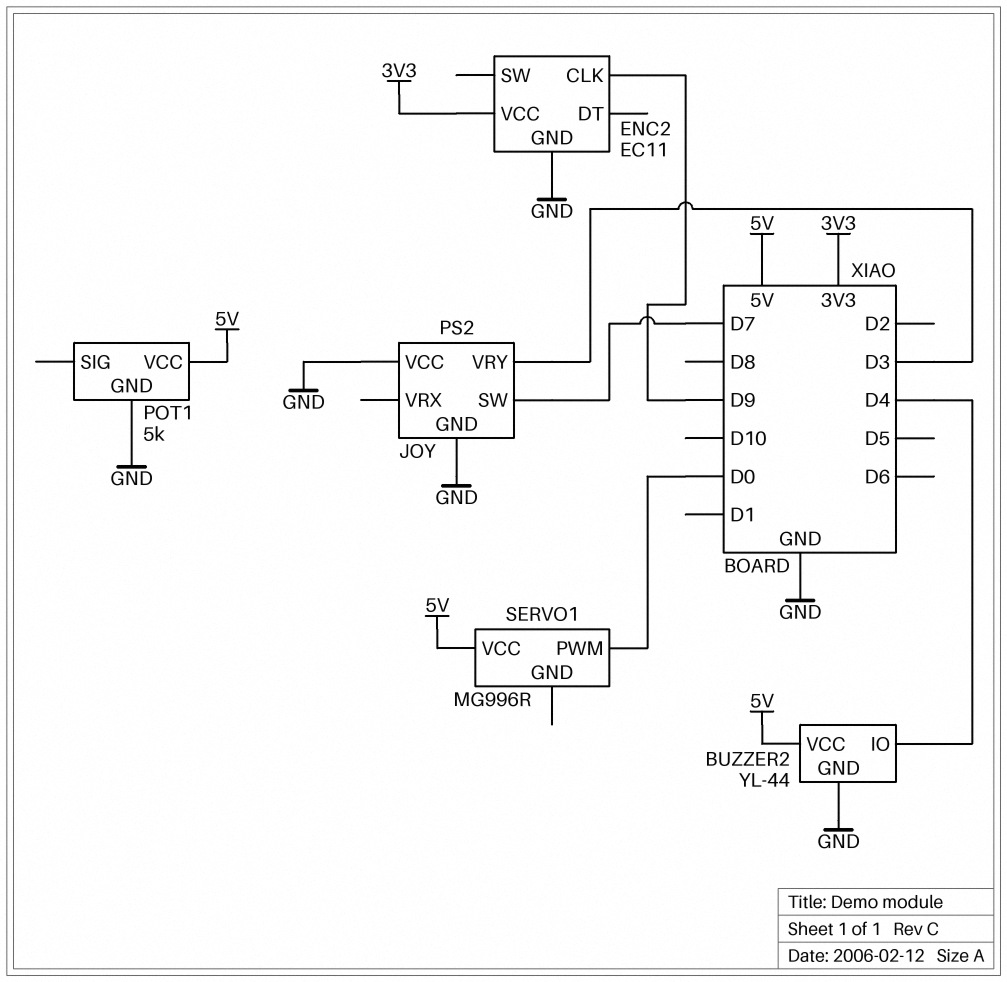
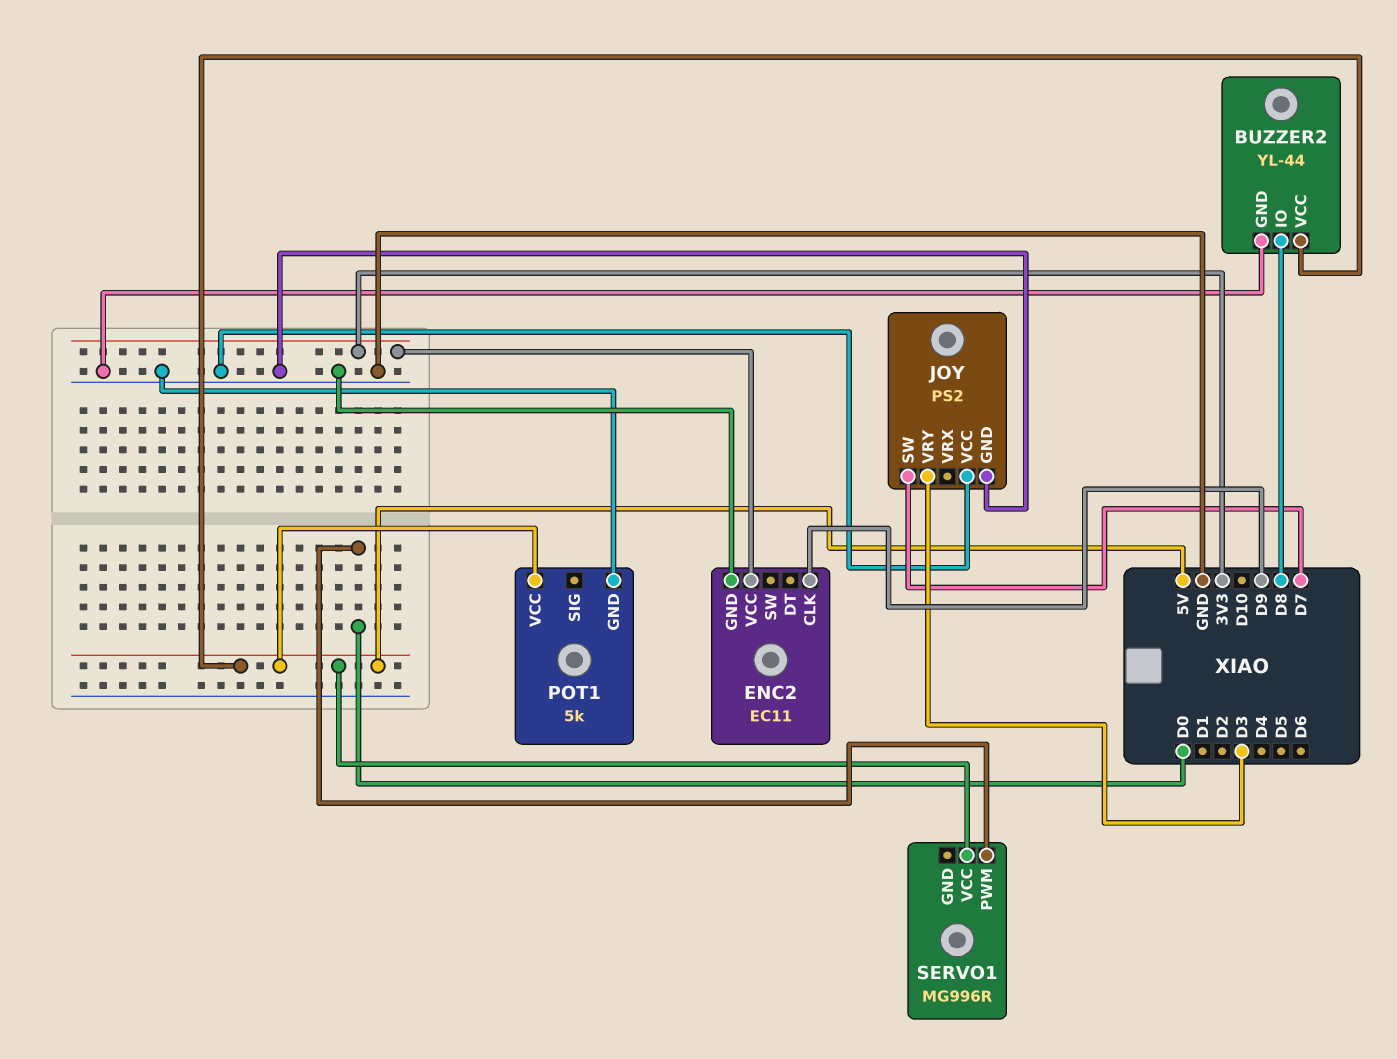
BUZZER2 pin IO: D4 -> D8

